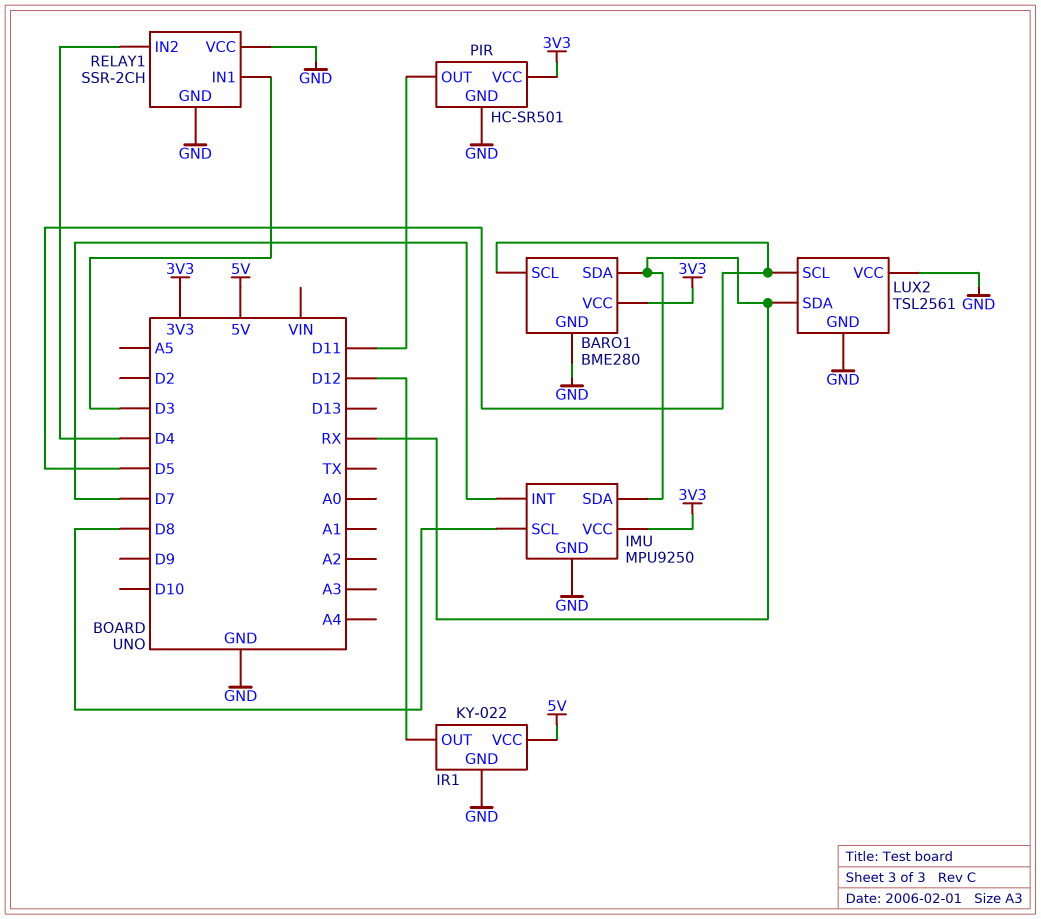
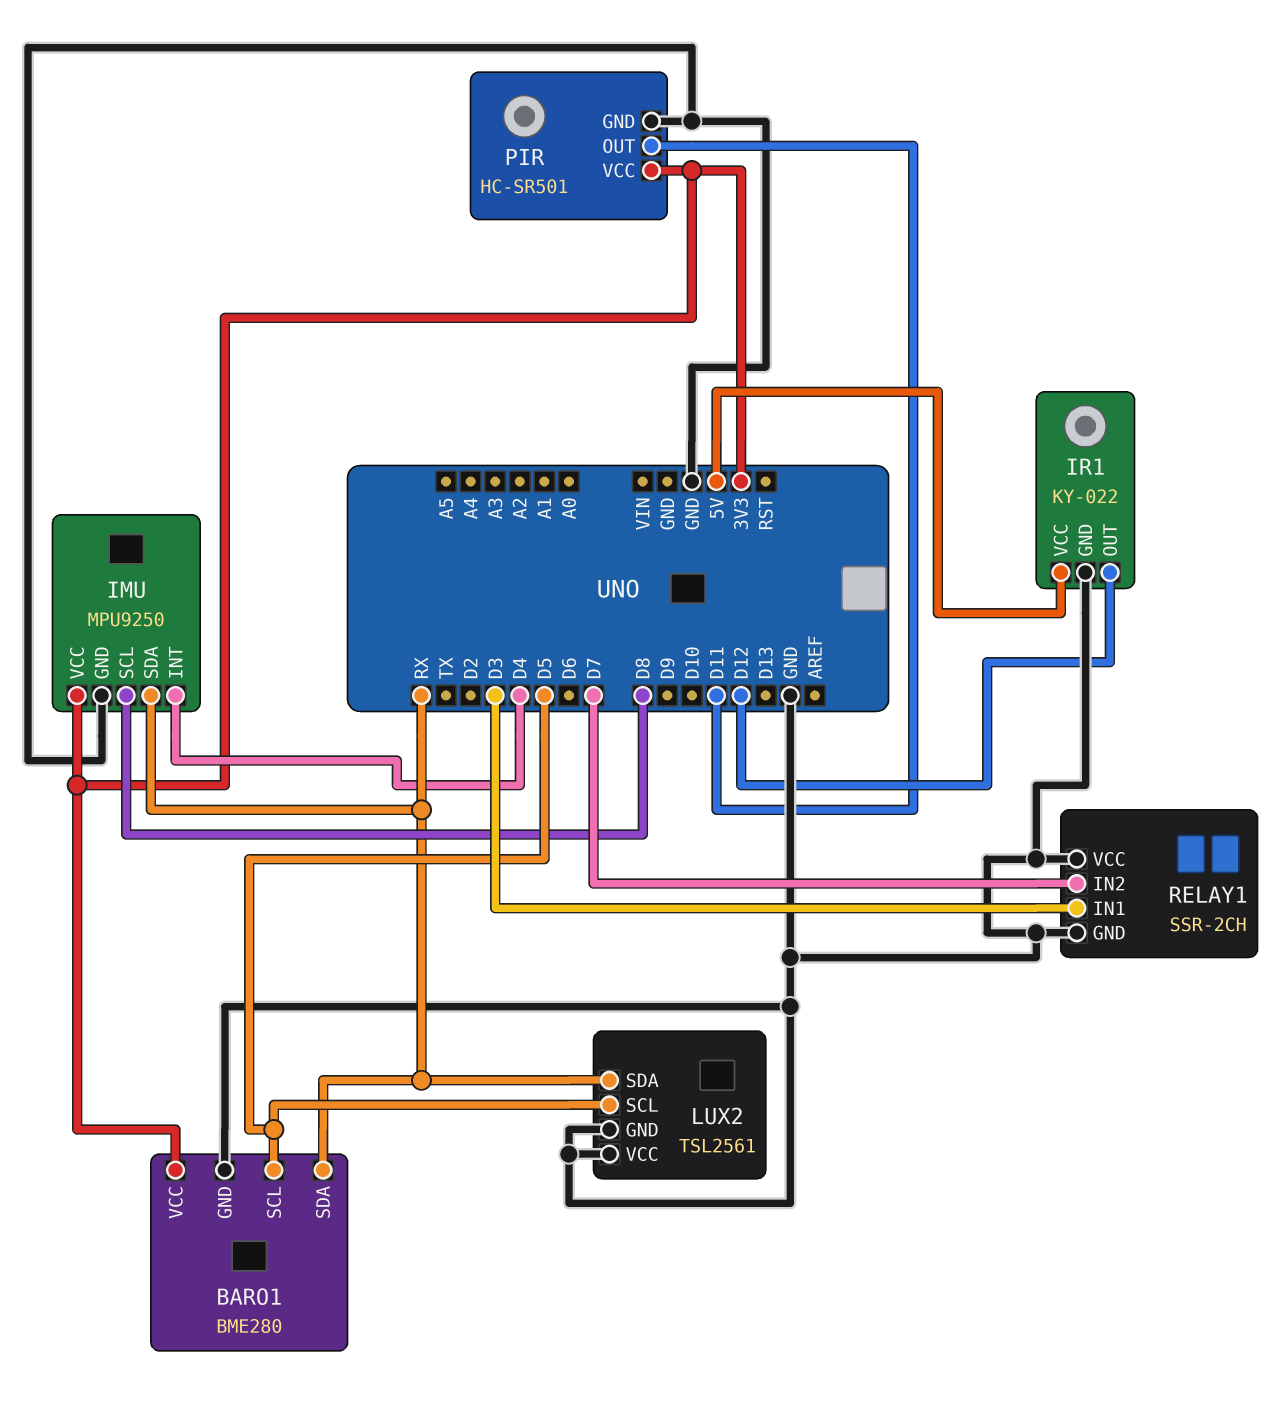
IMU pin INT: D7 -> D4
RELAY1 pin IN2: D4 -> D7

